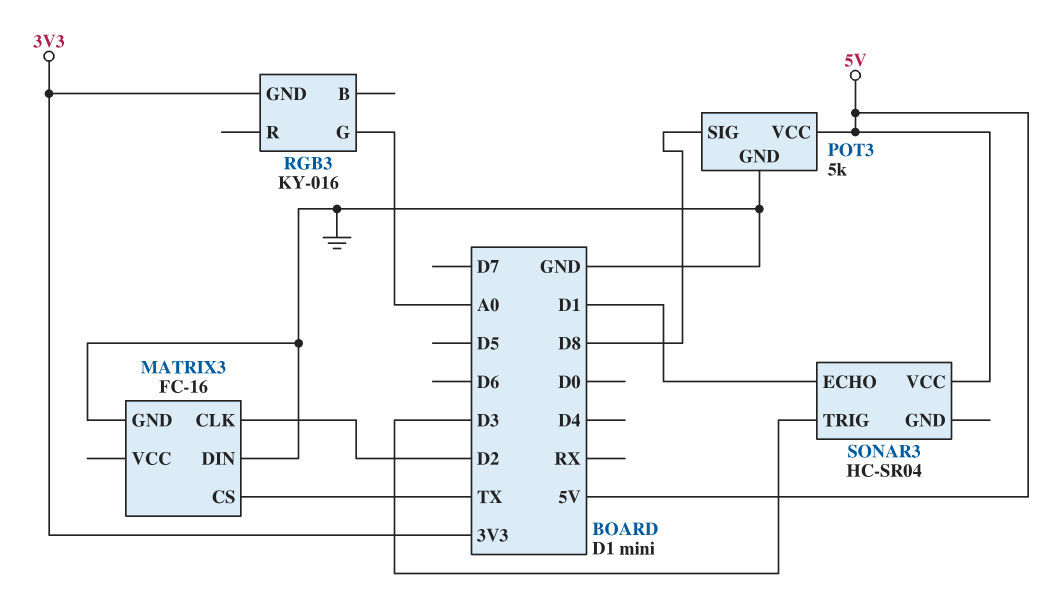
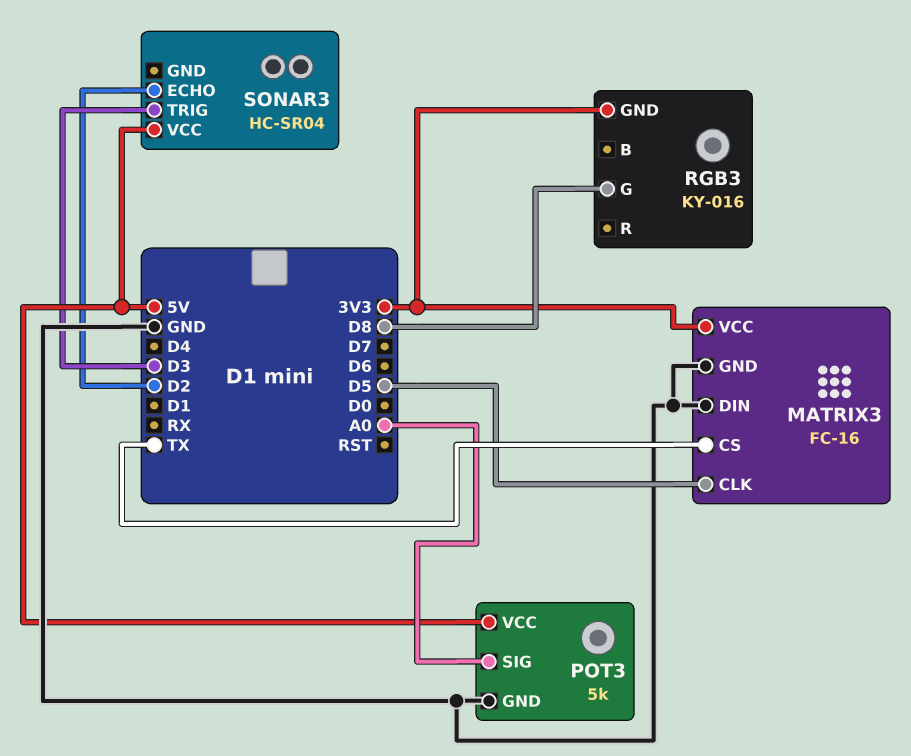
MATRIX3 pin CLK: D2 -> D5
MATRIX3 pin VCC: none -> 3V3
POT3 pin SIG: D8 -> A0
RGB3 pin G: A0 -> D8
SONAR3 pin ECHO: D1 -> D2

